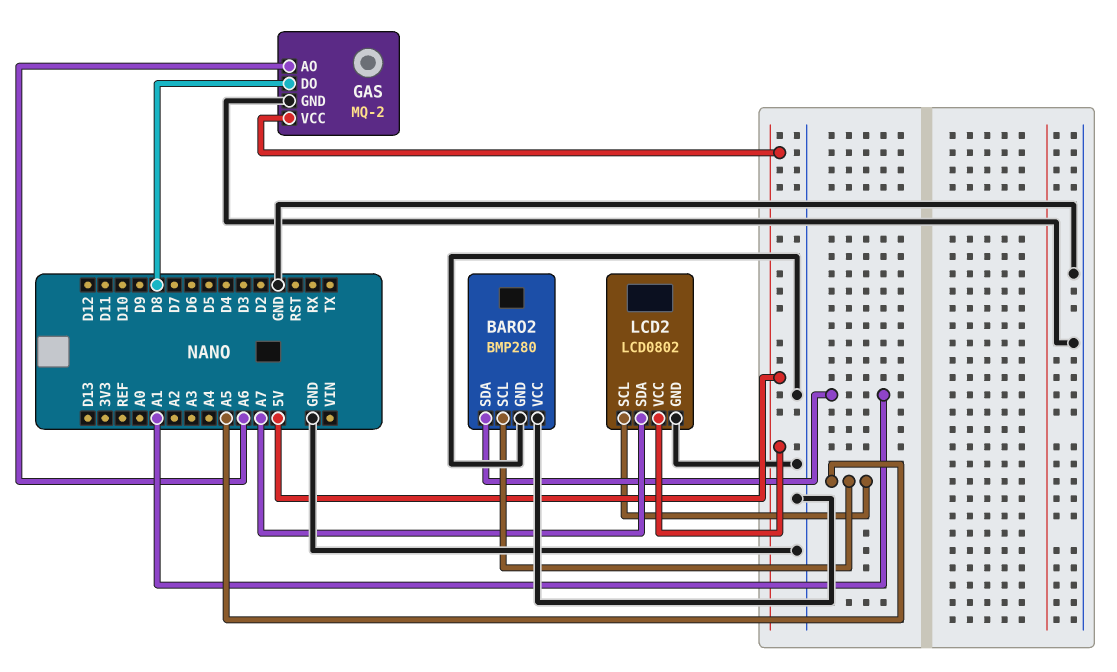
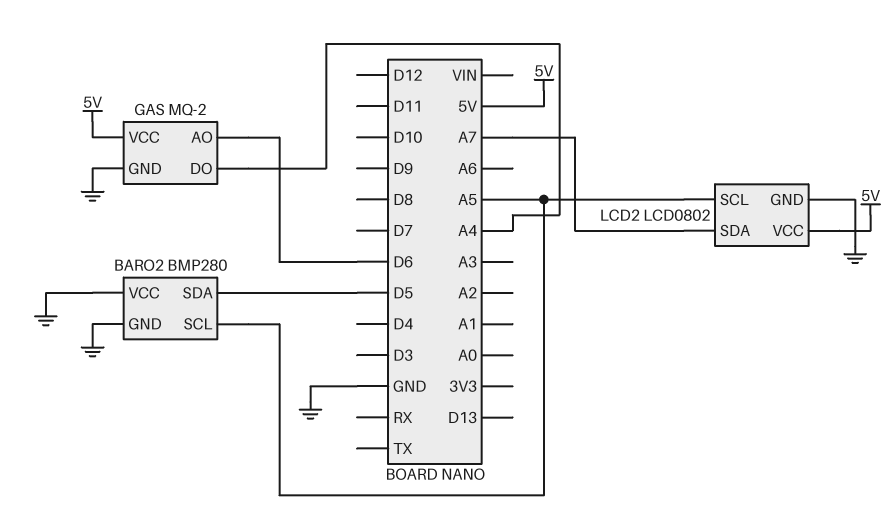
BARO2 pin SDA: A1 -> D5
GAS pin AO: A6 -> D6
GAS pin DO: D8 -> A4

